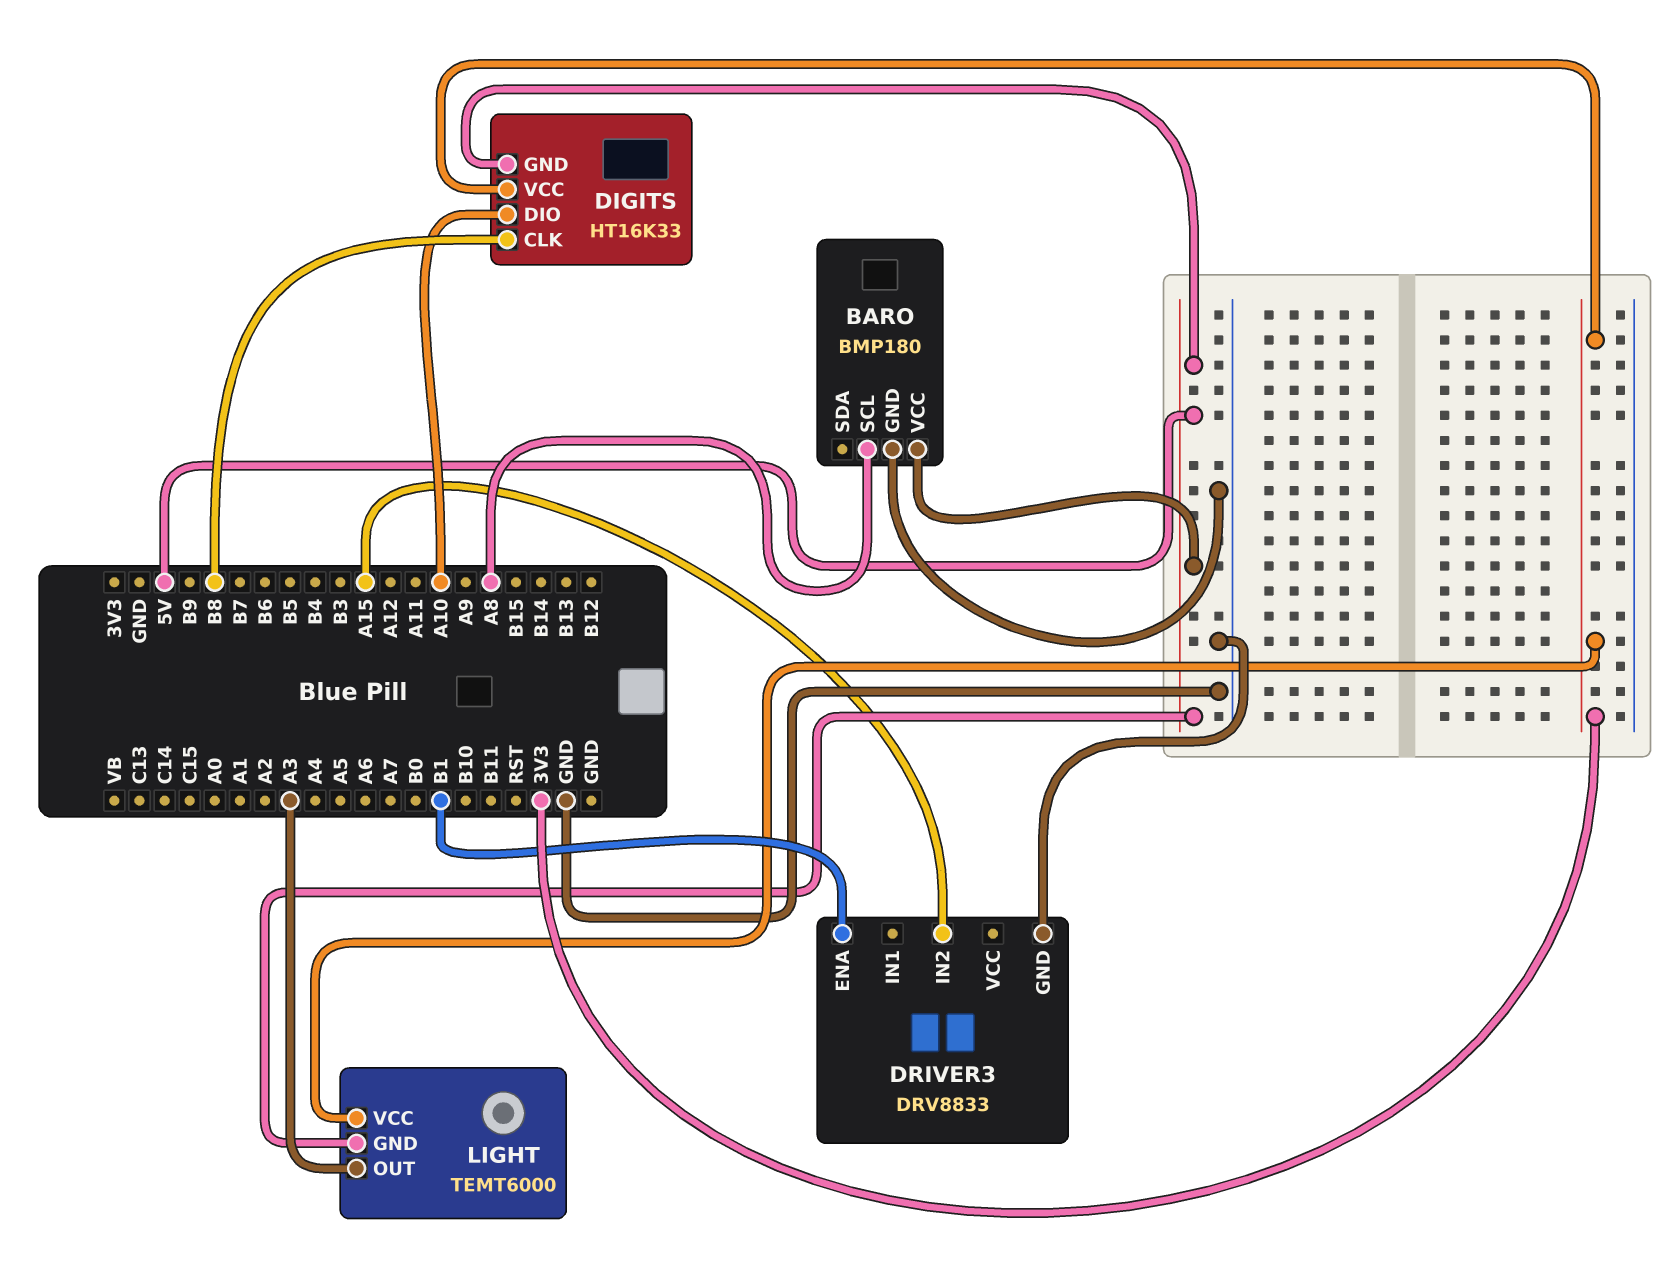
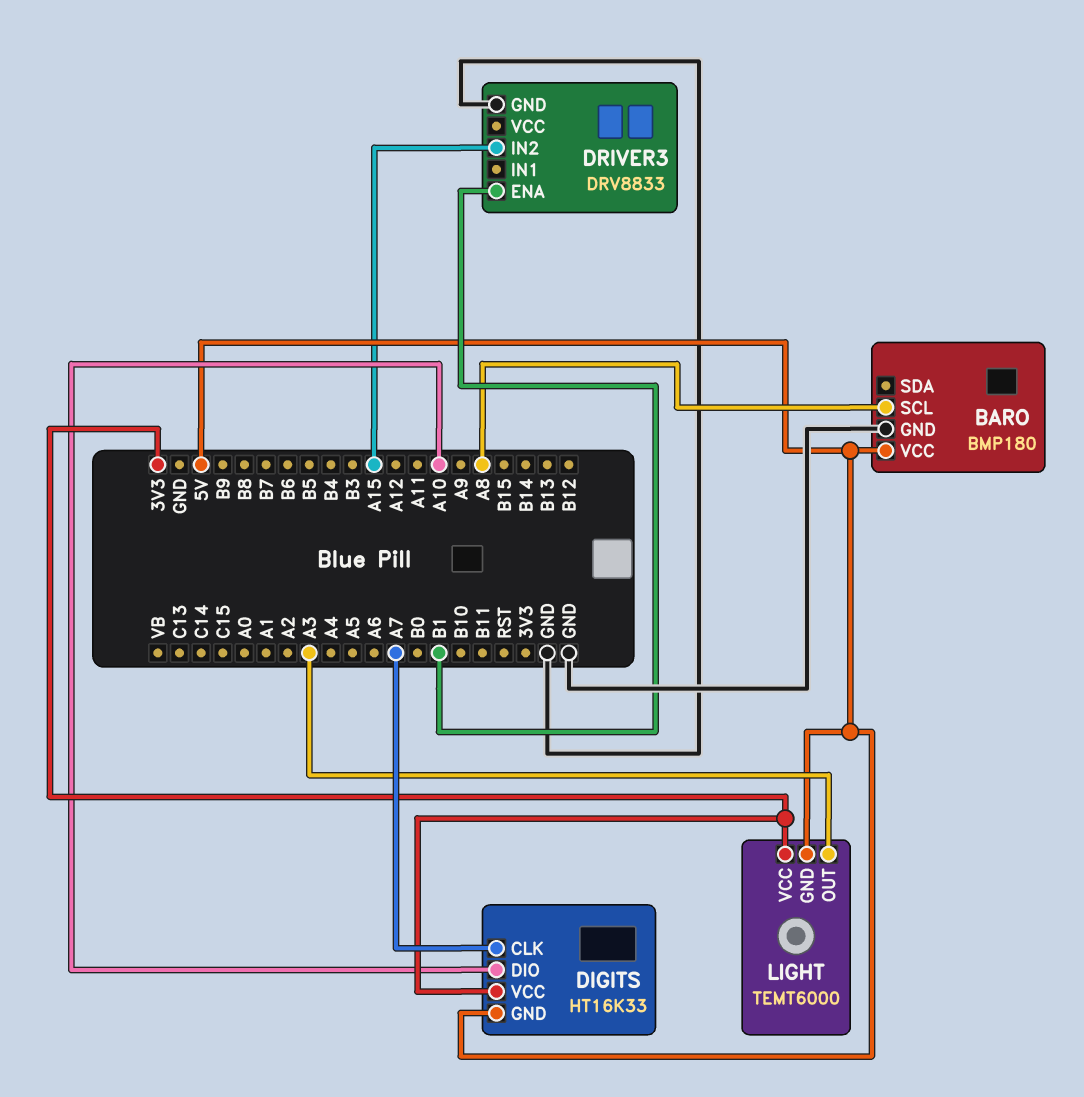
DIGITS pin CLK: B8 -> A7

